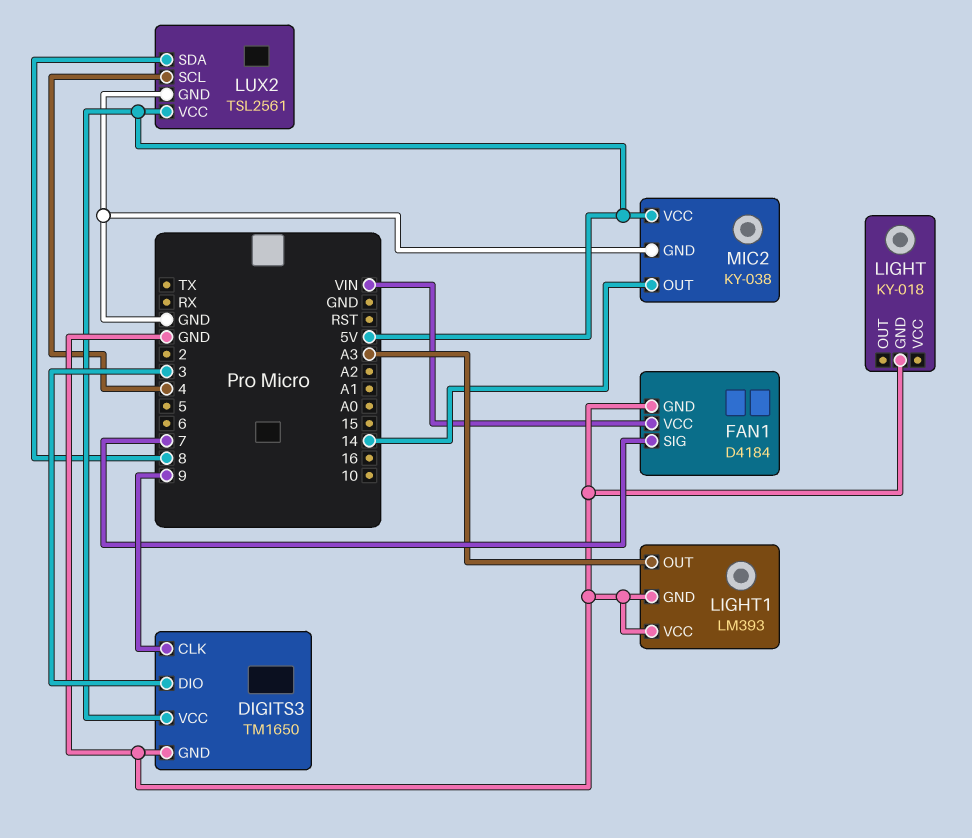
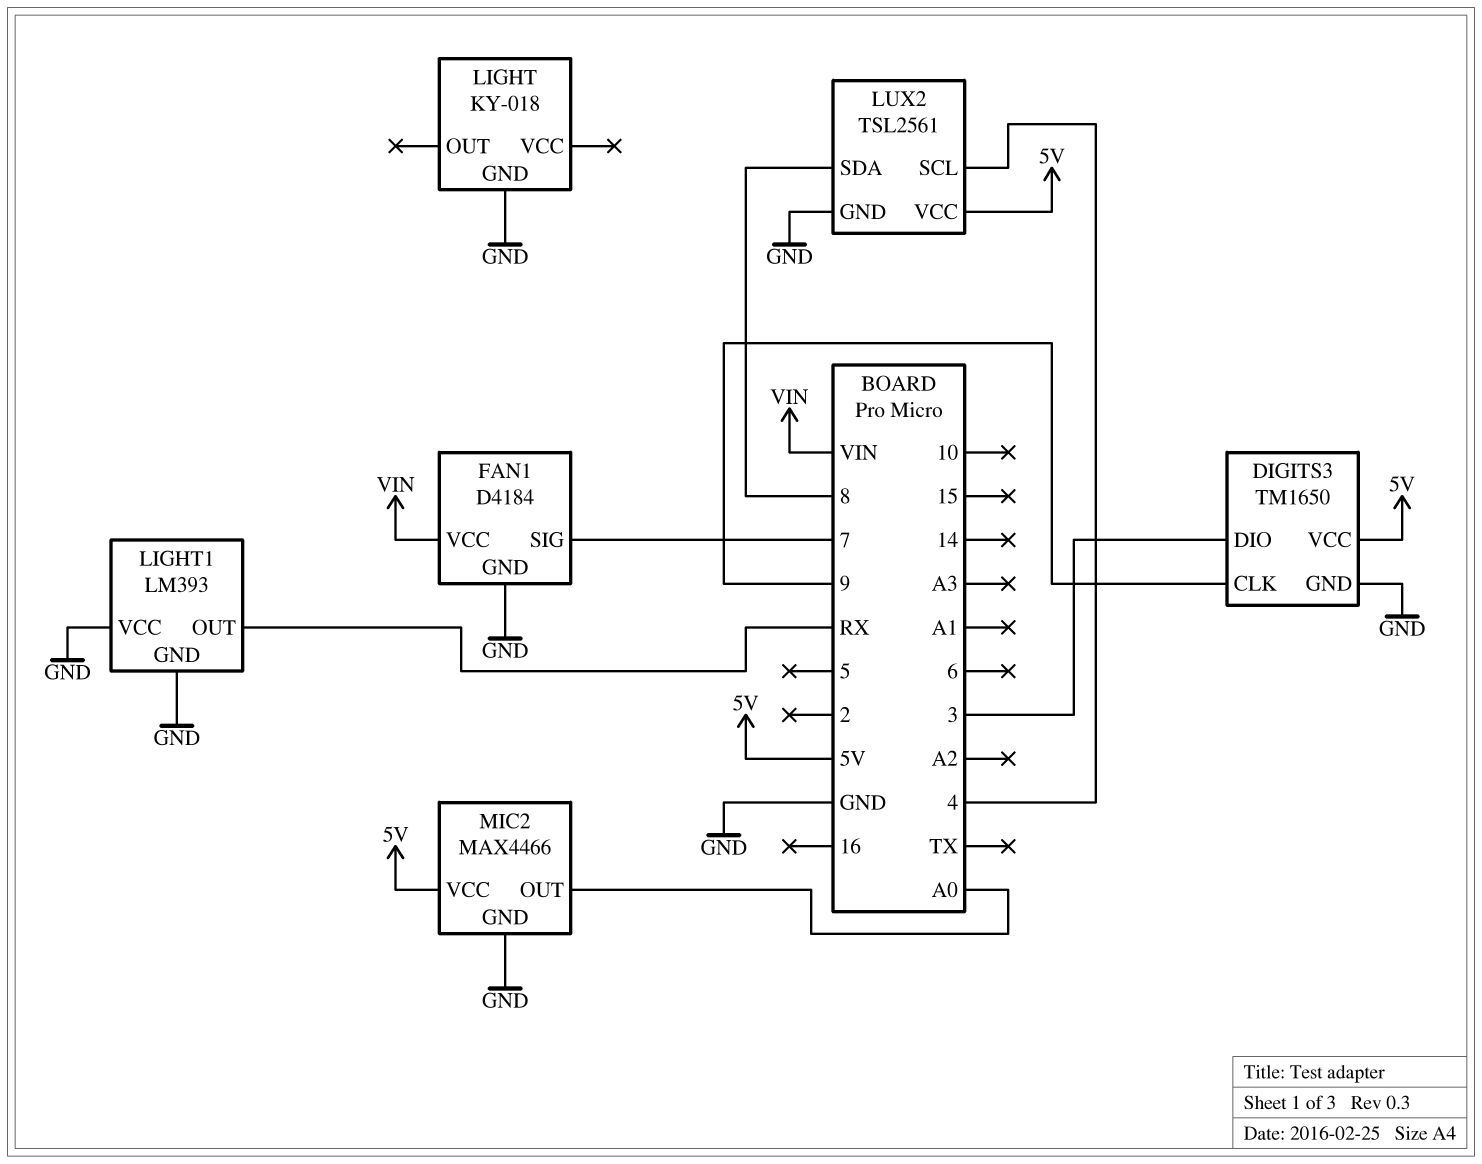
LIGHT1 pin OUT: A3 -> RX
MIC2: KY-038 -> MAX4466
MIC2 pin OUT: 14 -> A0

